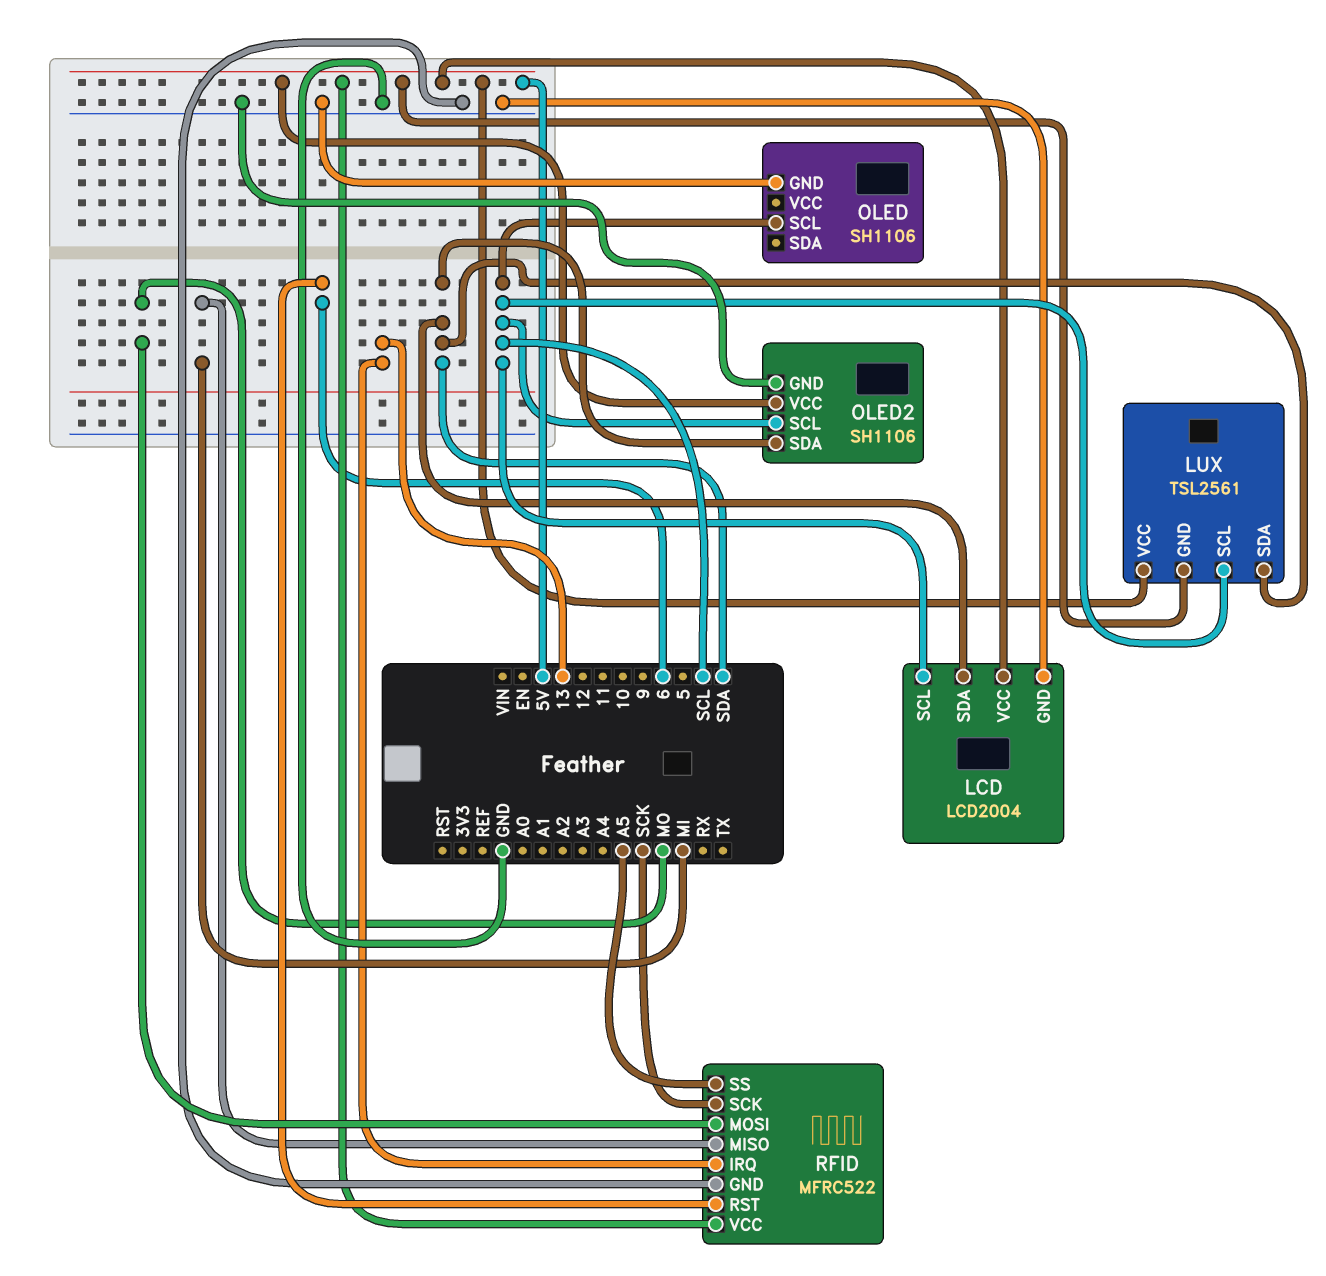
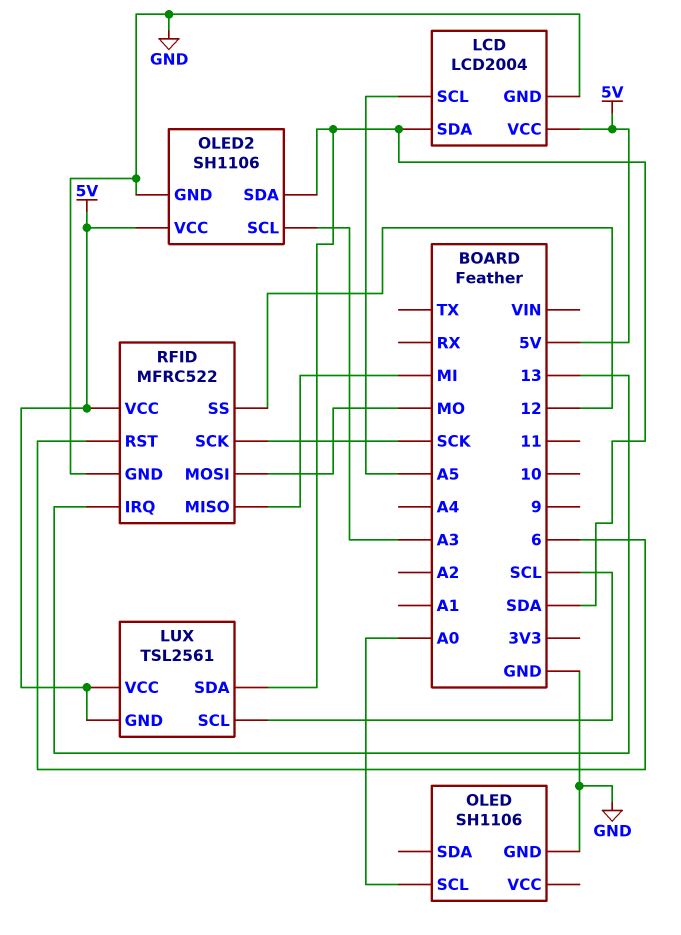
LCD pin SCL: SCL -> A5
OLED pin SCL: SCL -> A0
OLED2 pin SCL: SCL -> A3
RFID pin SS: A5 -> 12

